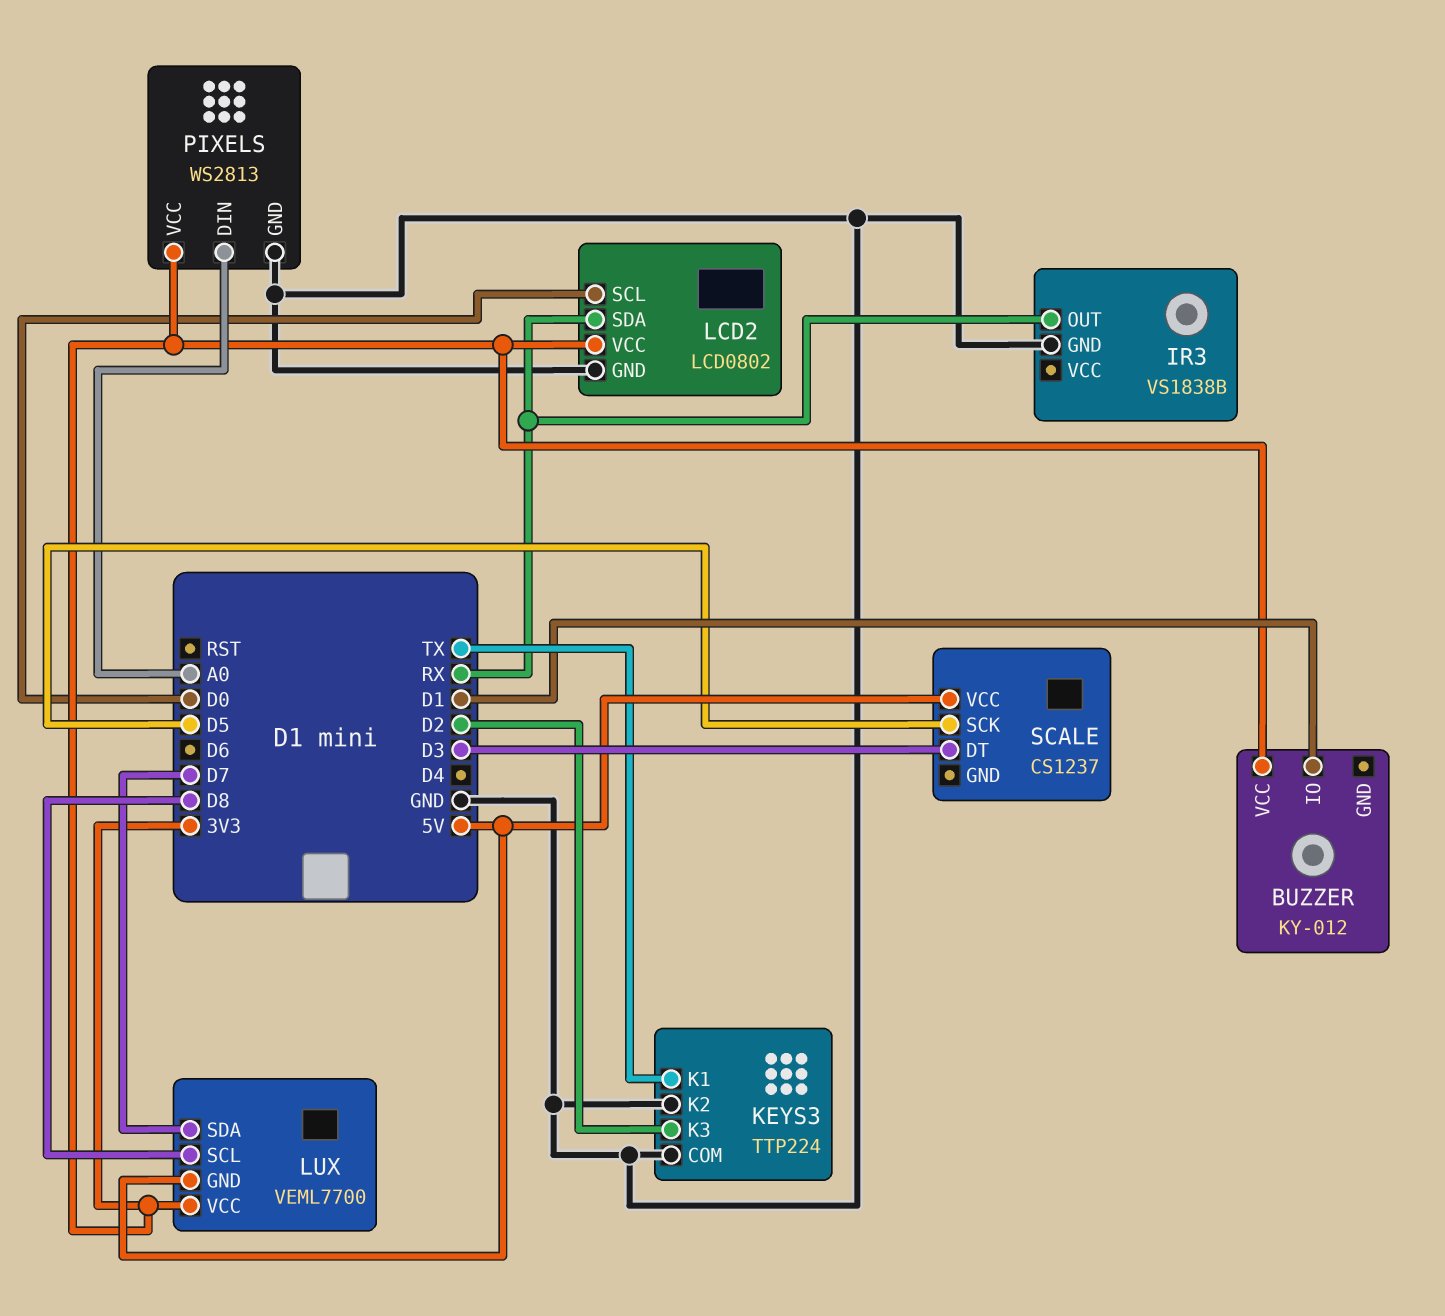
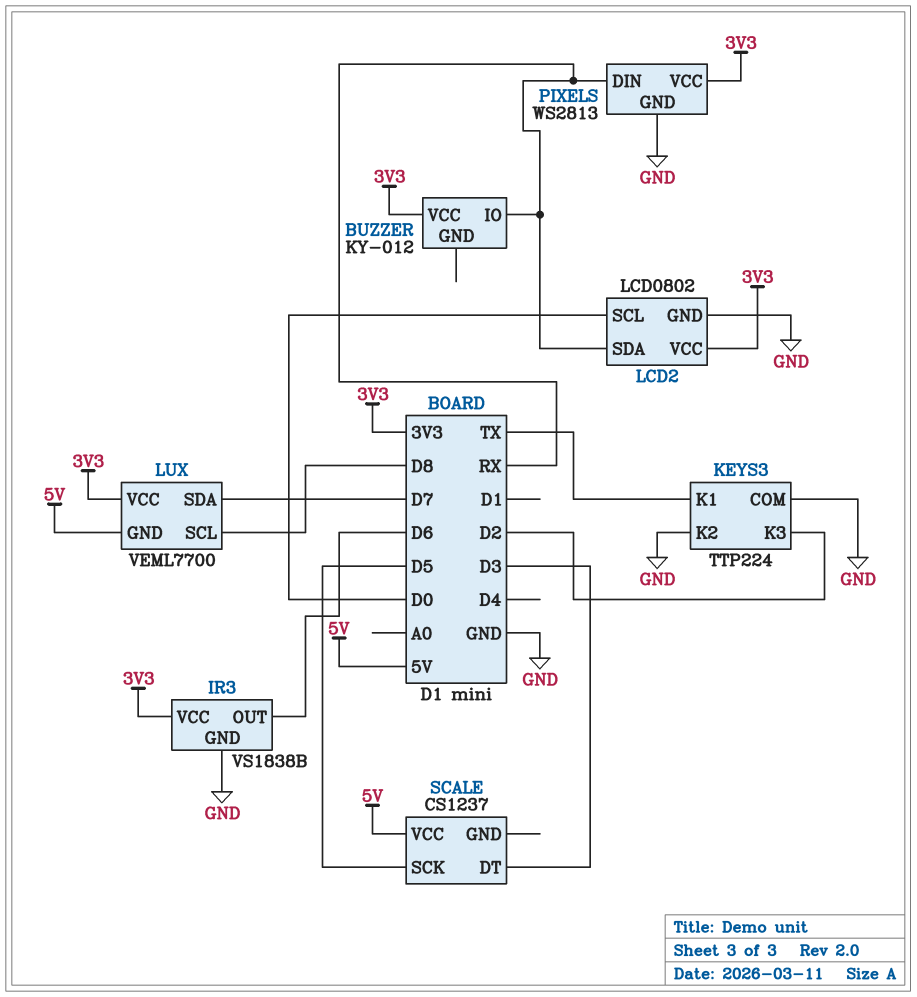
BUZZER pin IO: D1 -> RX
IR3 pin OUT: RX -> D6
IR3 pin VCC: none -> 3V3
PIXELS pin DIN: A0 -> RX

